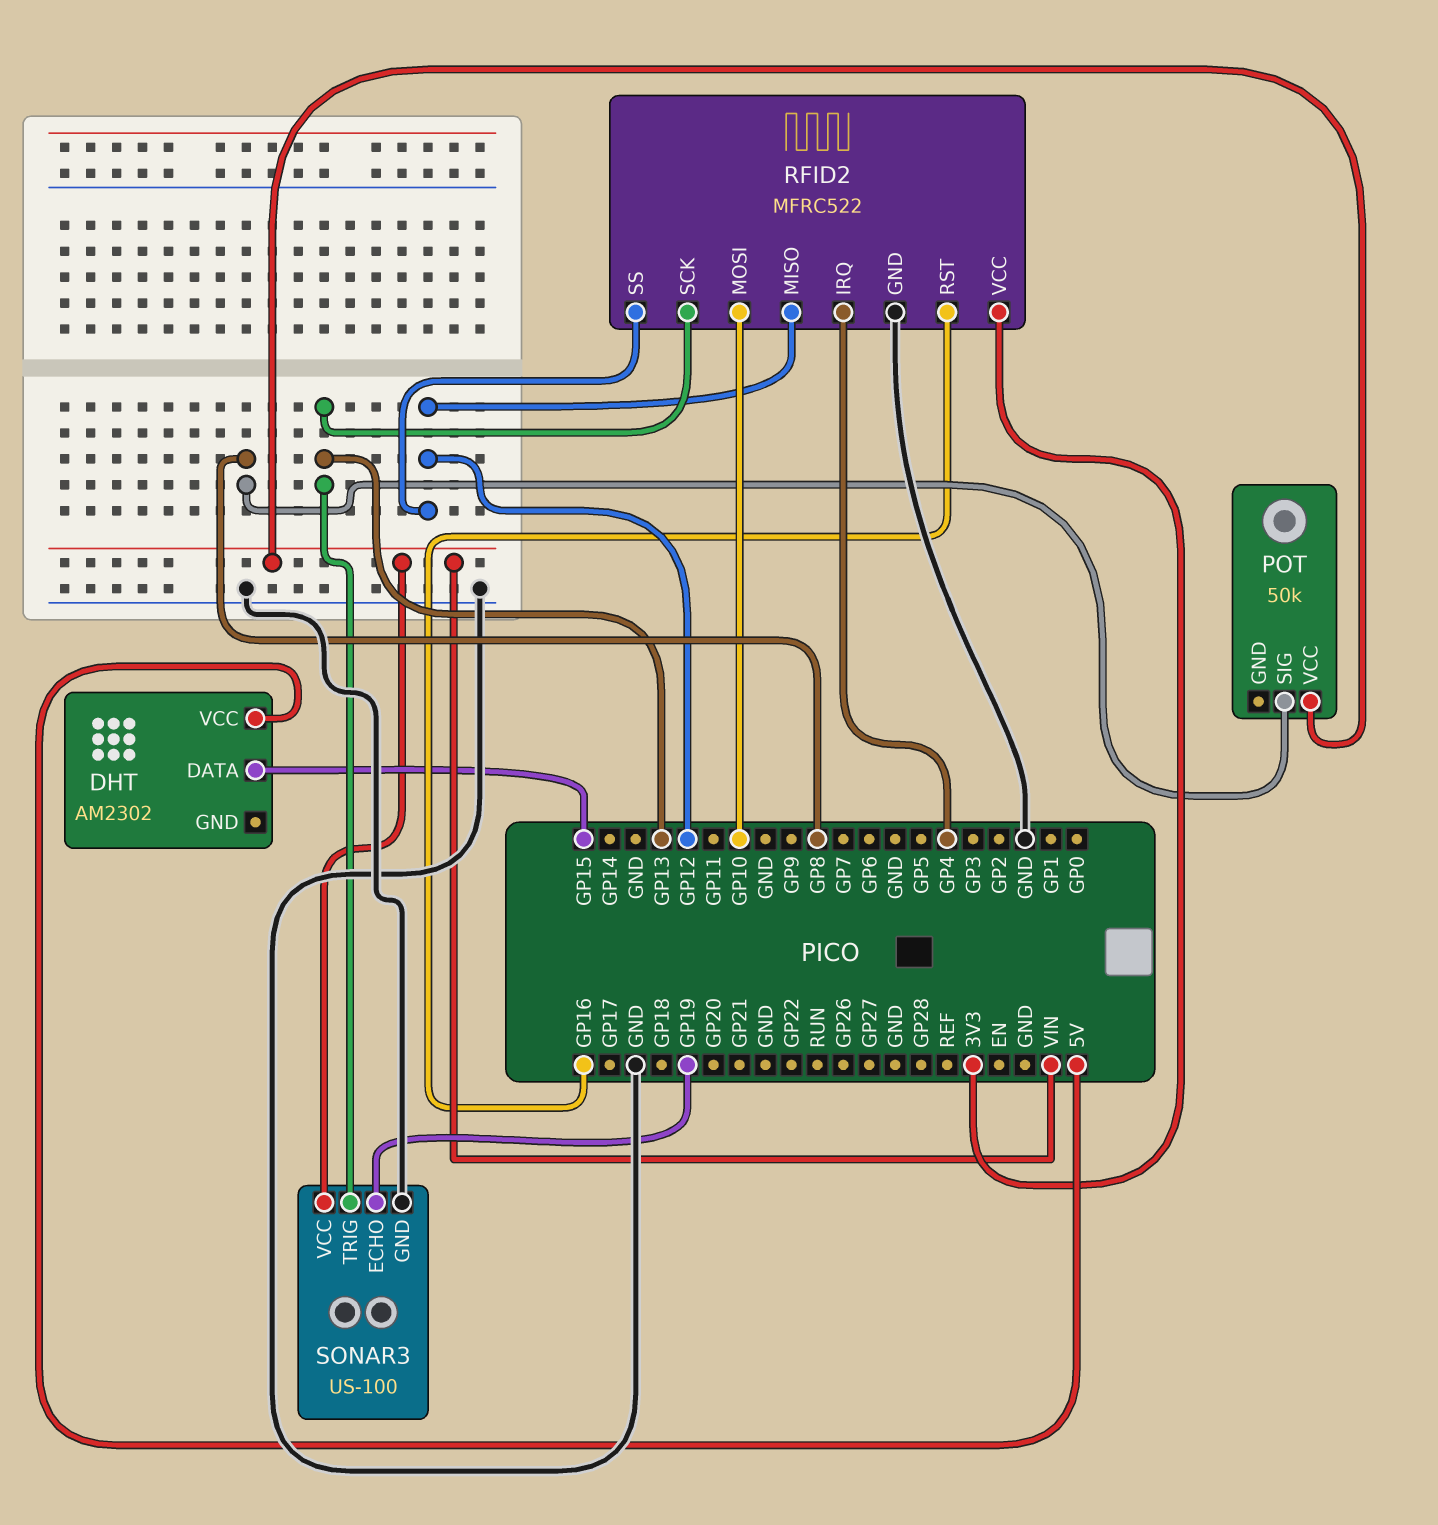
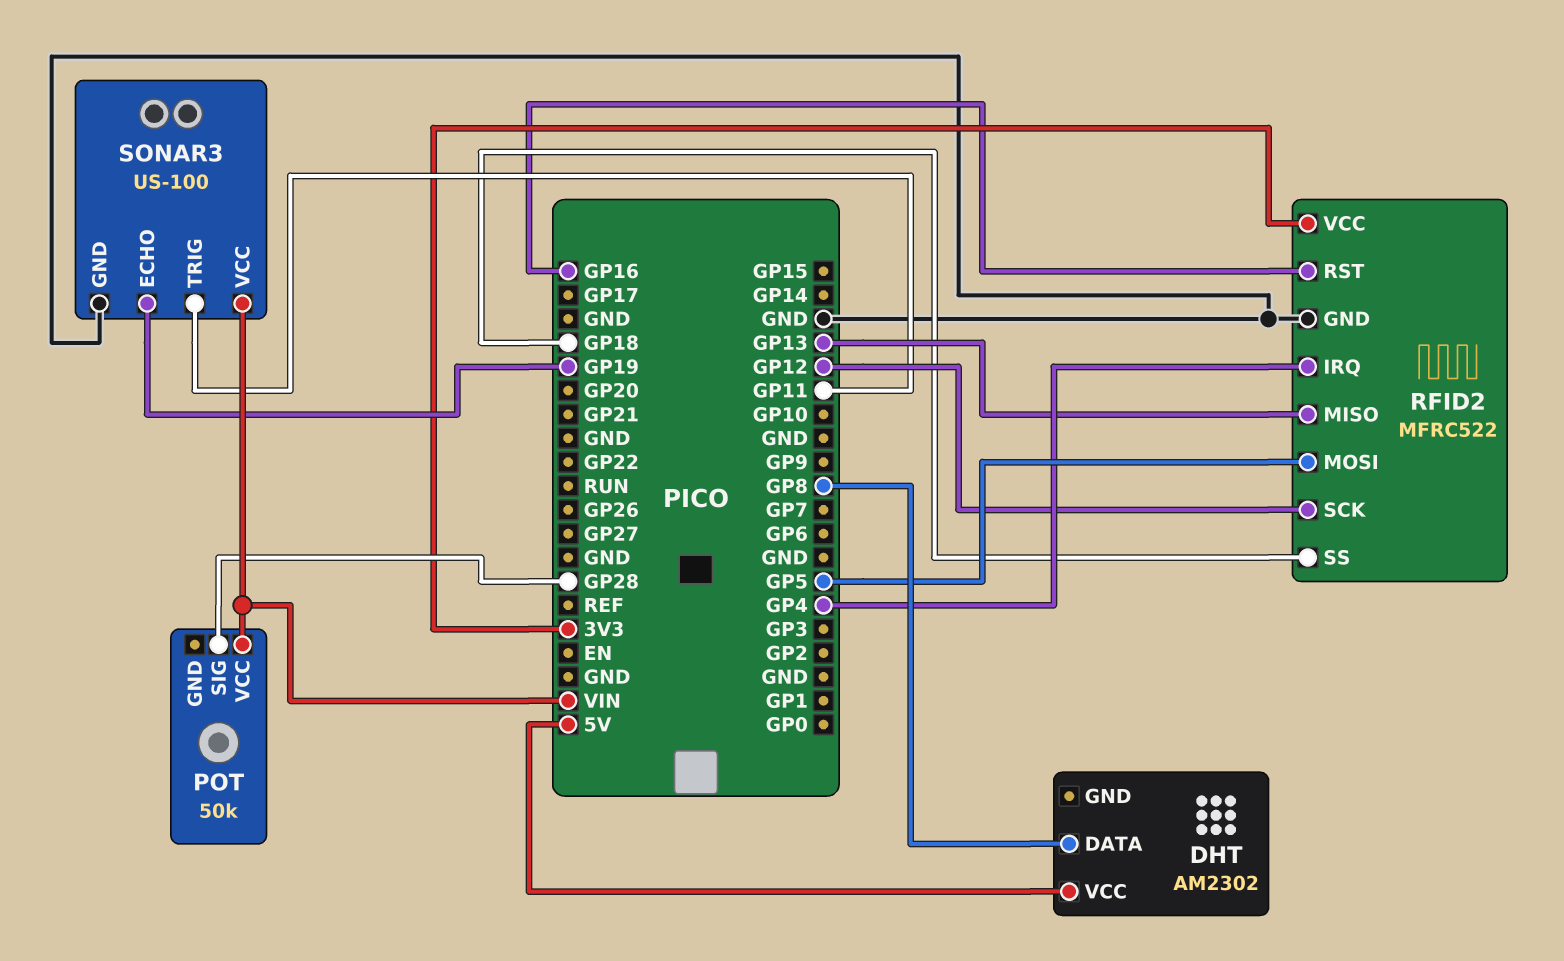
DHT pin DATA: GP15 -> GP8
POT pin SIG: GP8 -> GP28
RFID2 pin MISO: GP12 -> GP13
RFID2 pin MOSI: GP10 -> GP5
RFID2 pin SCK: GP13 -> GP12
RFID2 pin SS: GP12 -> GP18
SONAR3 pin TRIG: GP13 -> GP11

